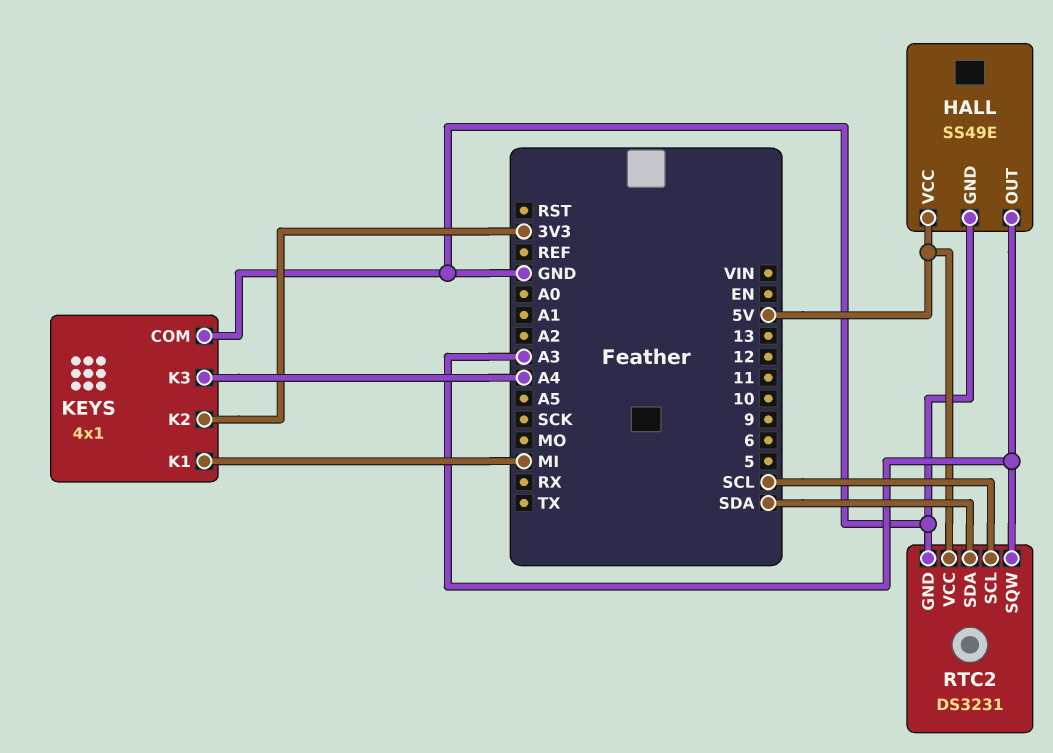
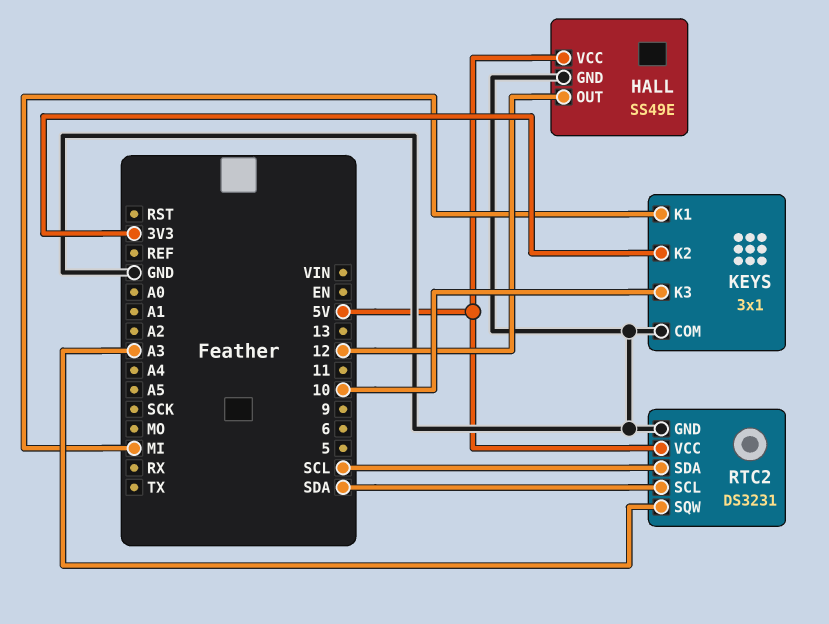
HALL pin OUT: A3 -> 12
KEYS: 4x1 -> 3x1
KEYS pin K3: A4 -> 10
RTC2 pin SCL: SCL -> SDA
RTC2 pin SDA: SDA -> SCL

